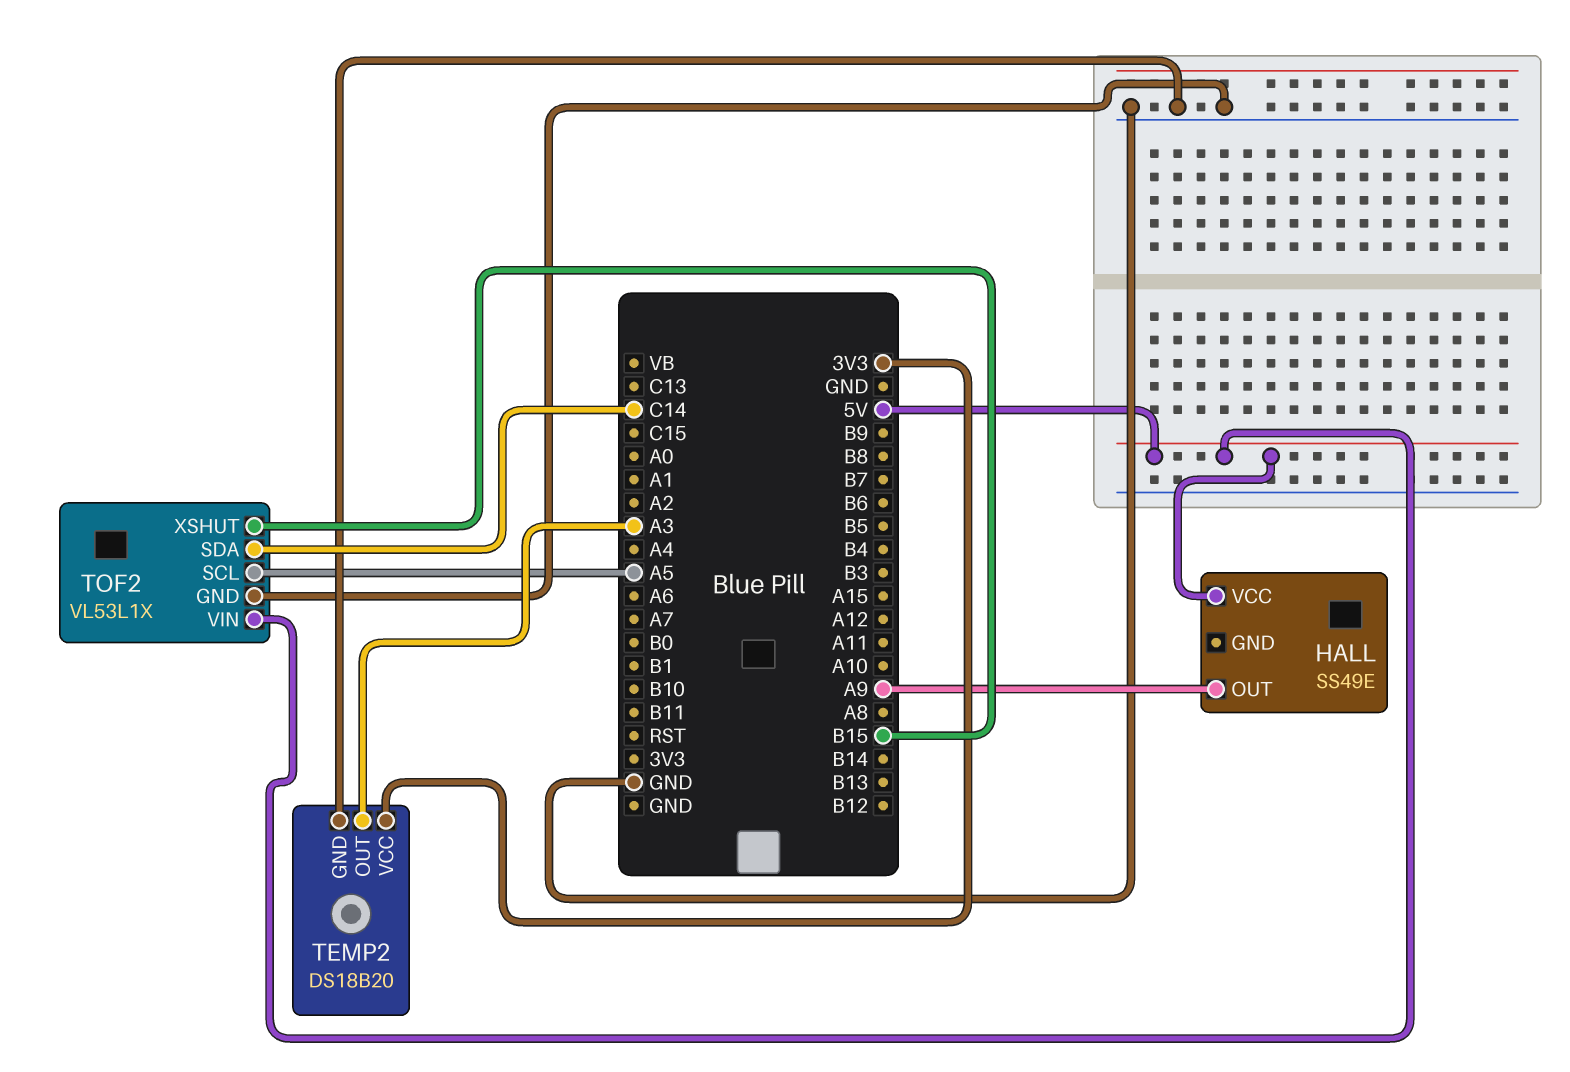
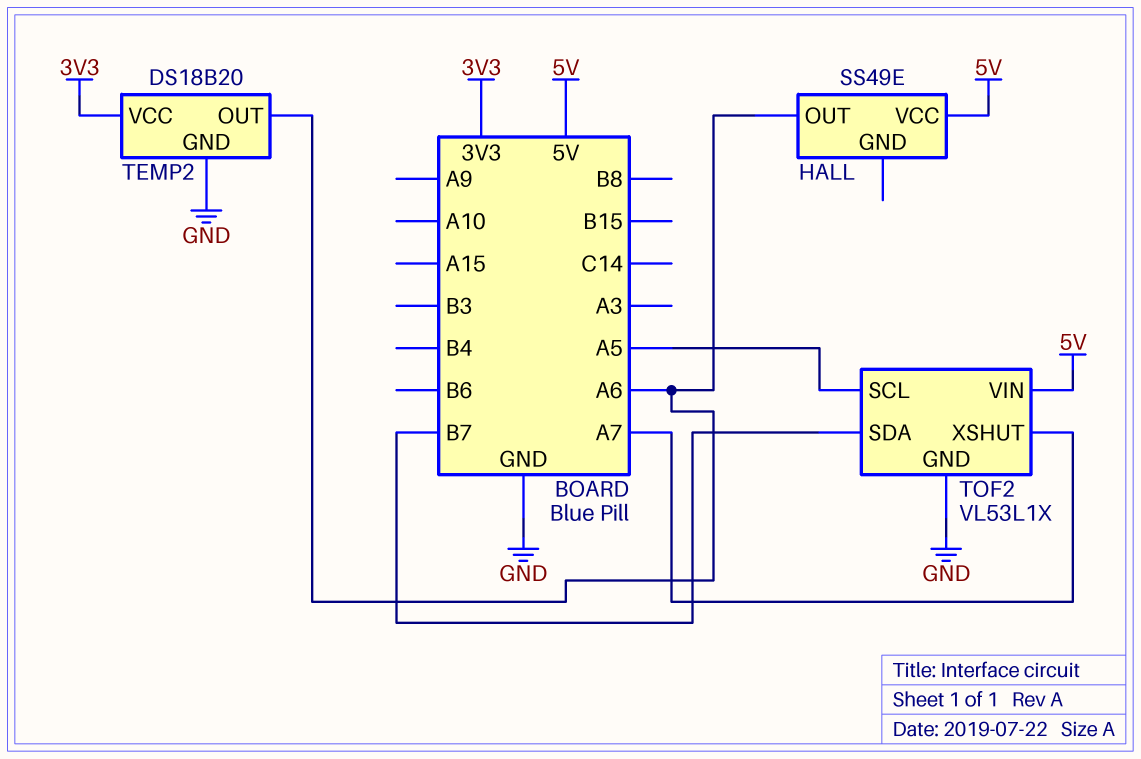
HALL pin OUT: A9 -> A6
TEMP2 pin OUT: A3 -> A6
TOF2 pin SDA: C14 -> B7
TOF2 pin XSHUT: B15 -> A7

